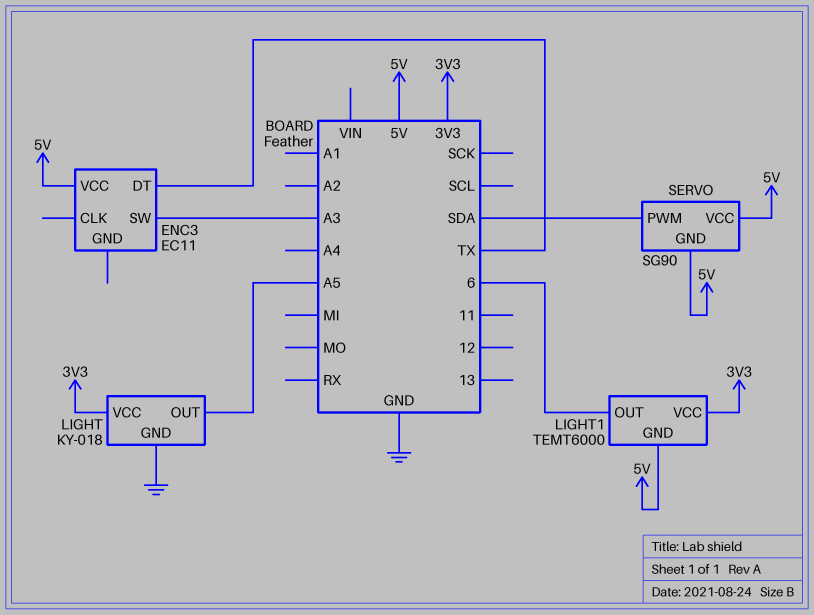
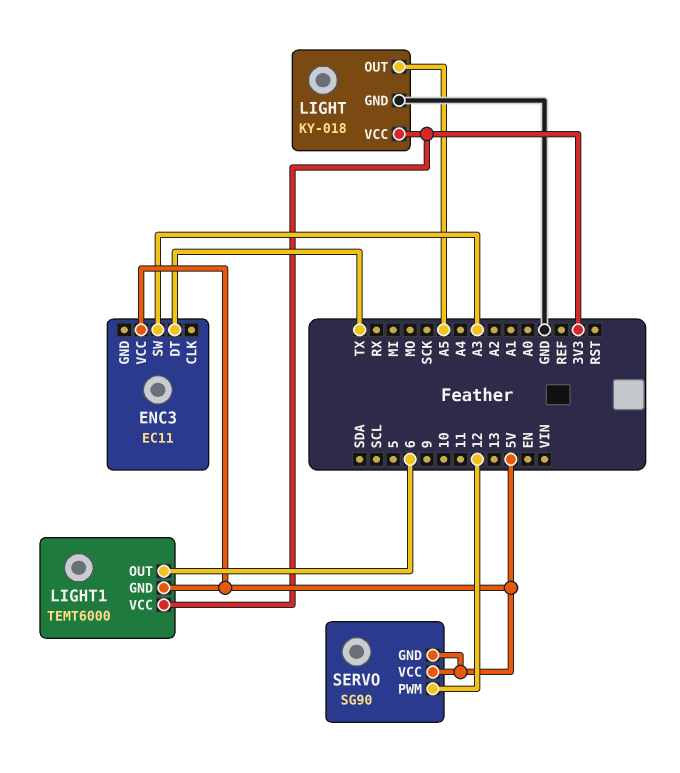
SERVO pin PWM: SDA -> 12

